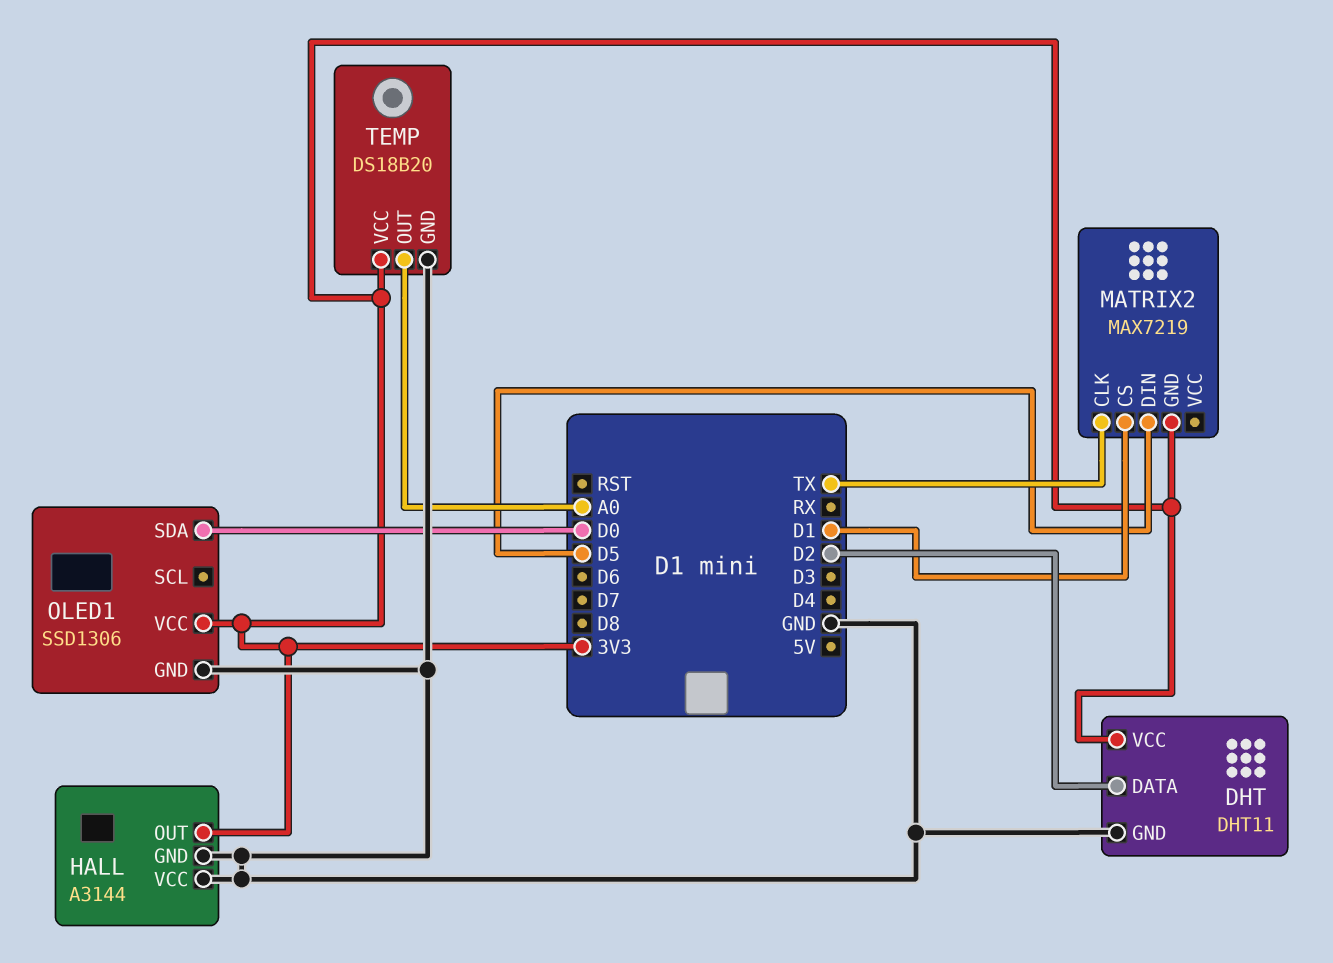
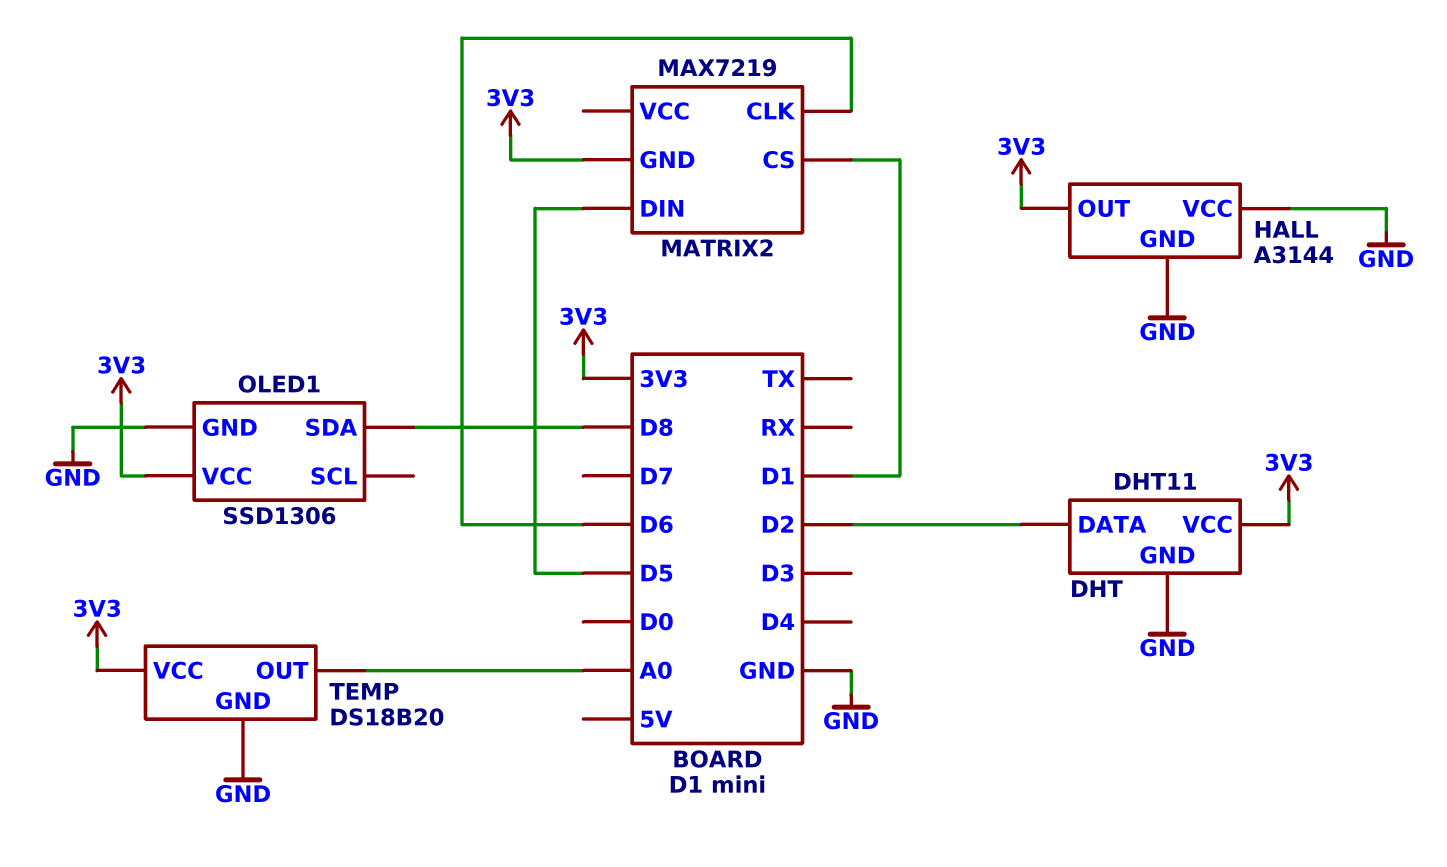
MATRIX2 pin CLK: TX -> D6
OLED1 pin SDA: D0 -> D8

